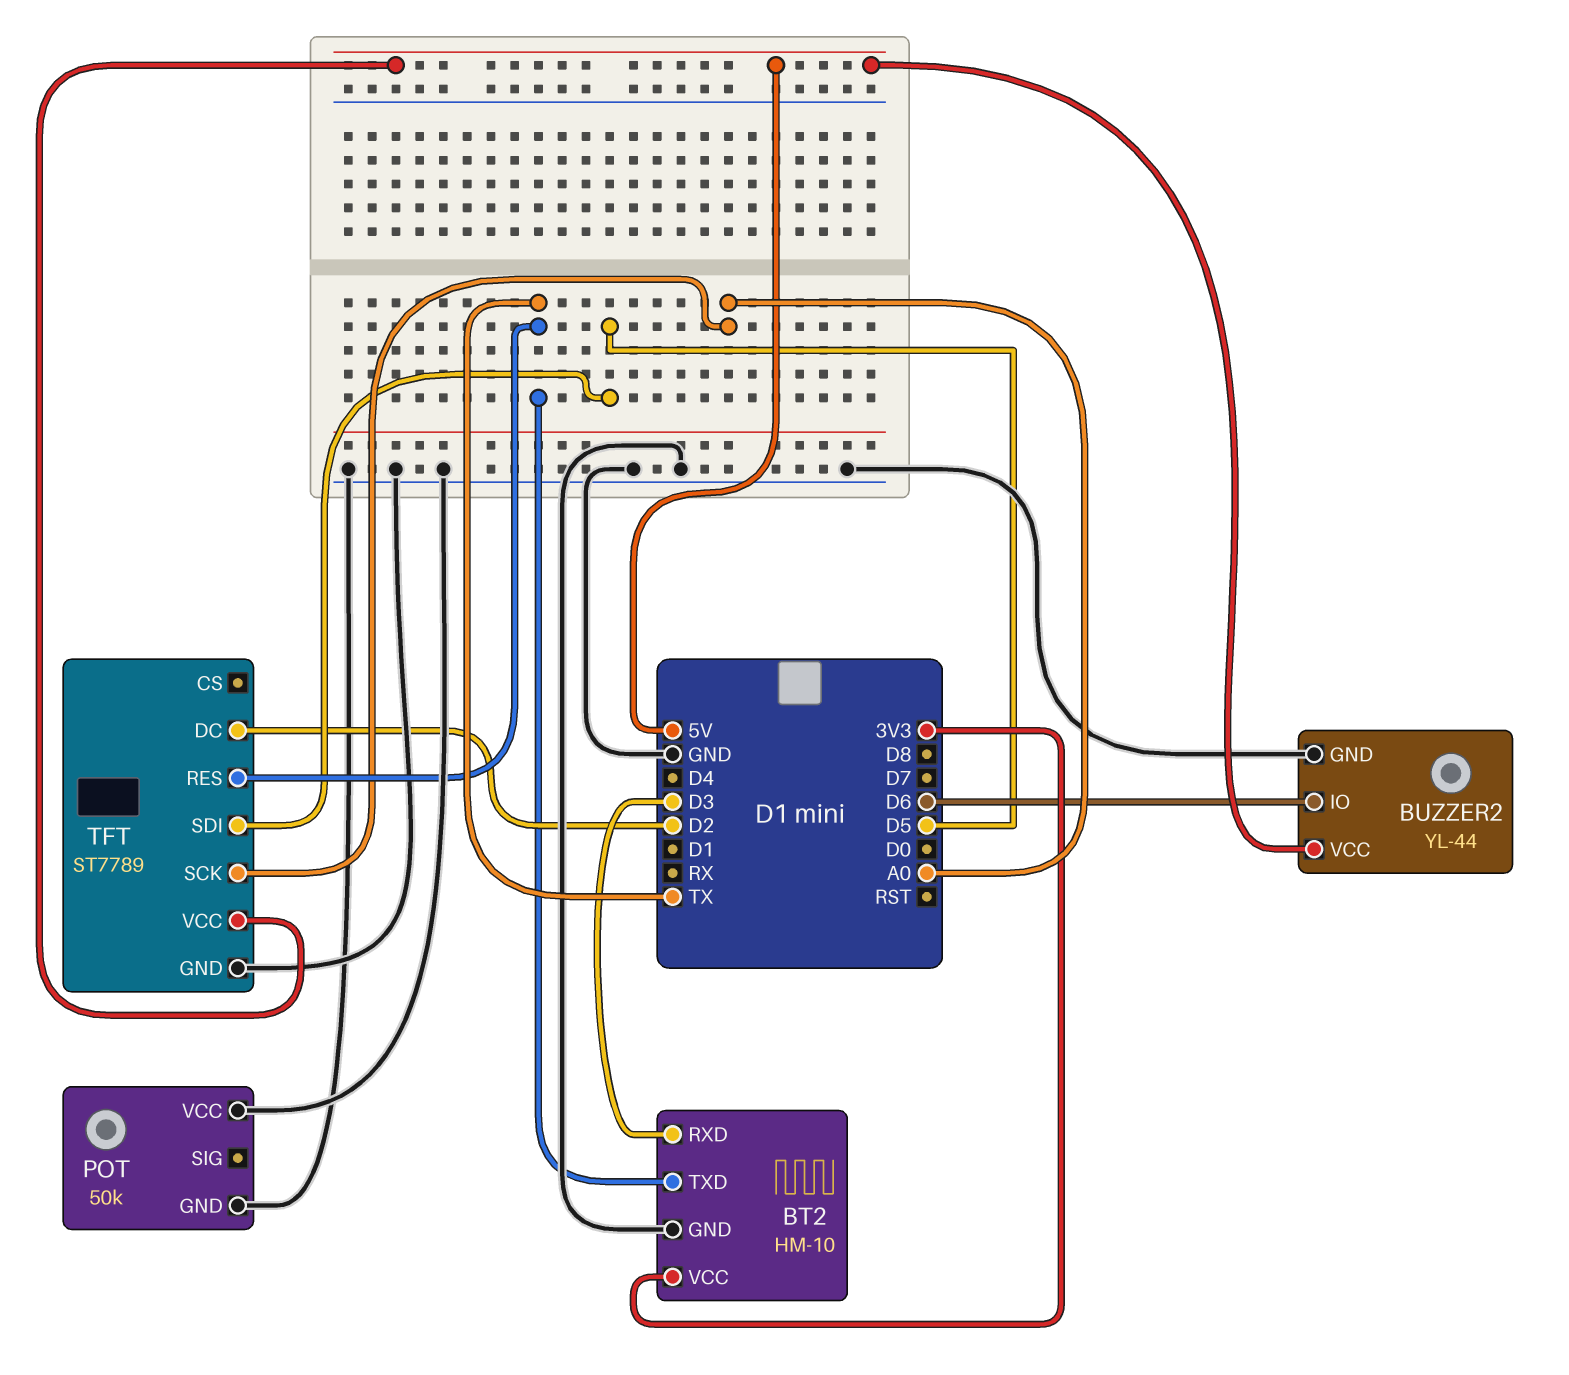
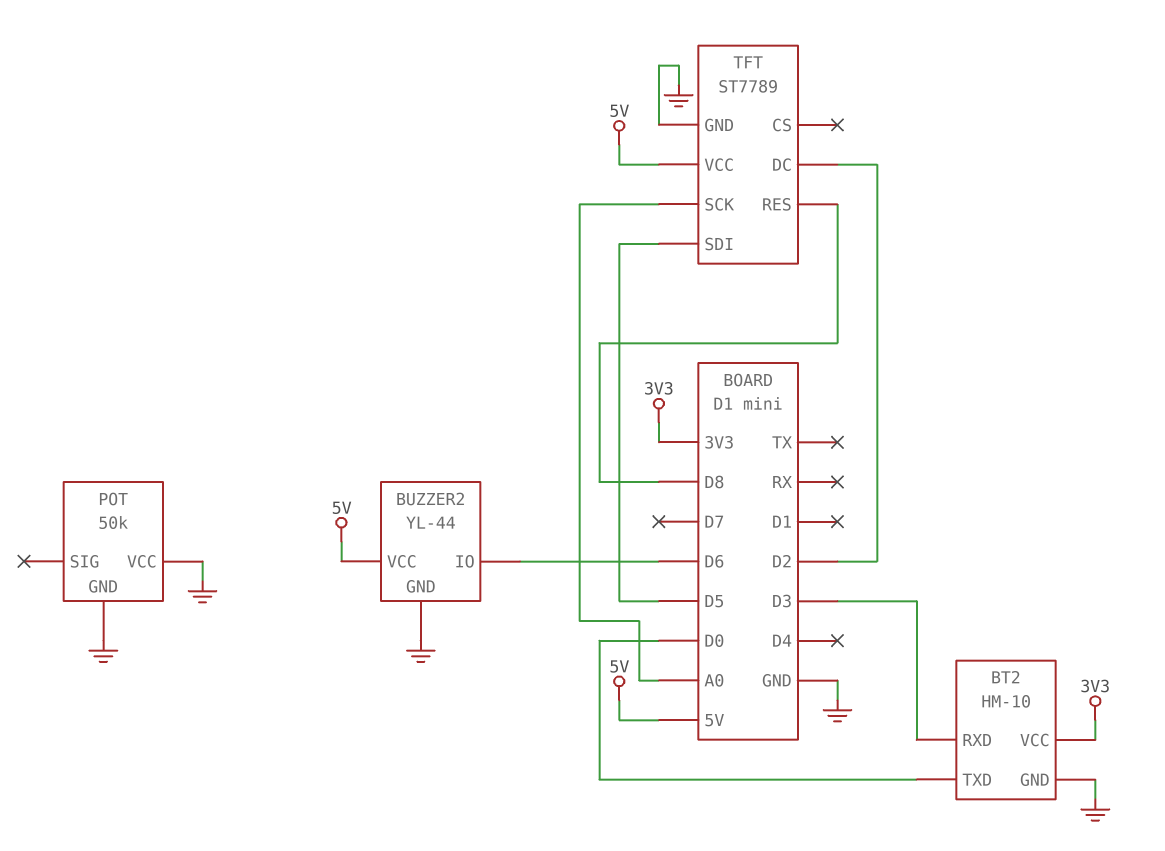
BT2 pin TXD: TX -> D0
TFT pin RES: TX -> D8

